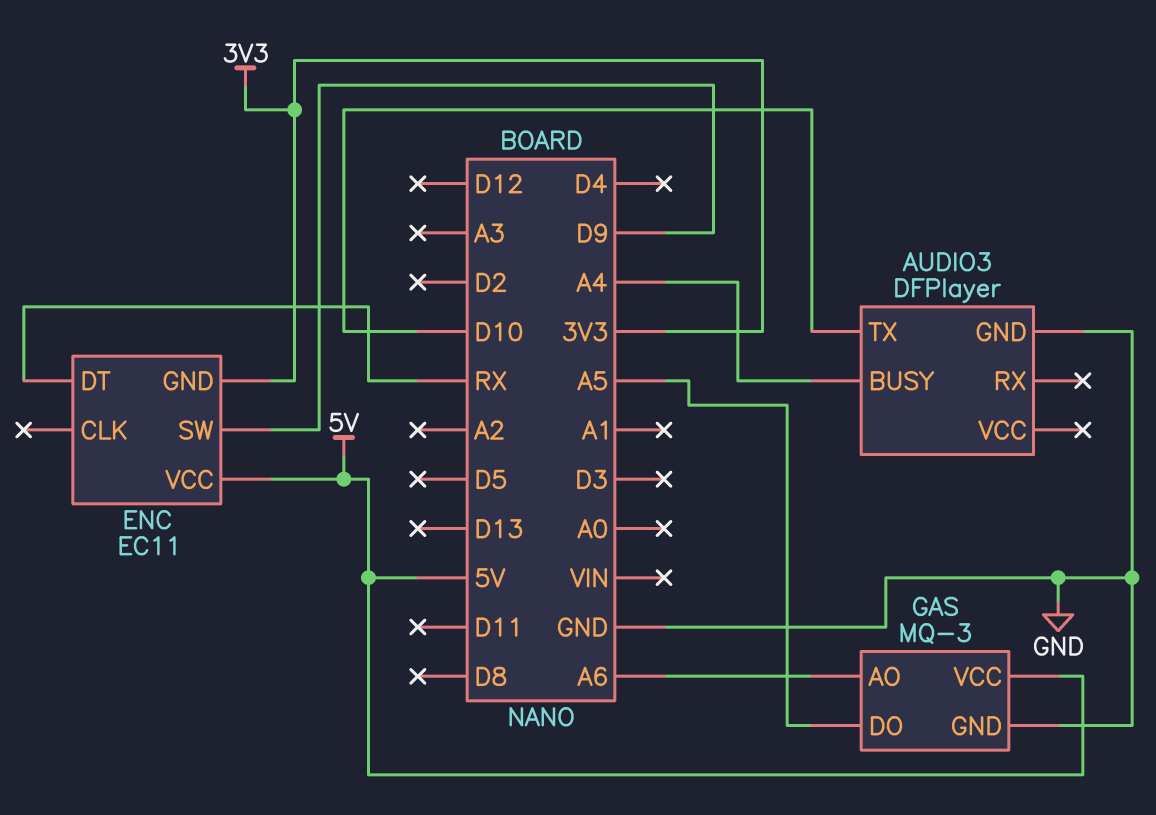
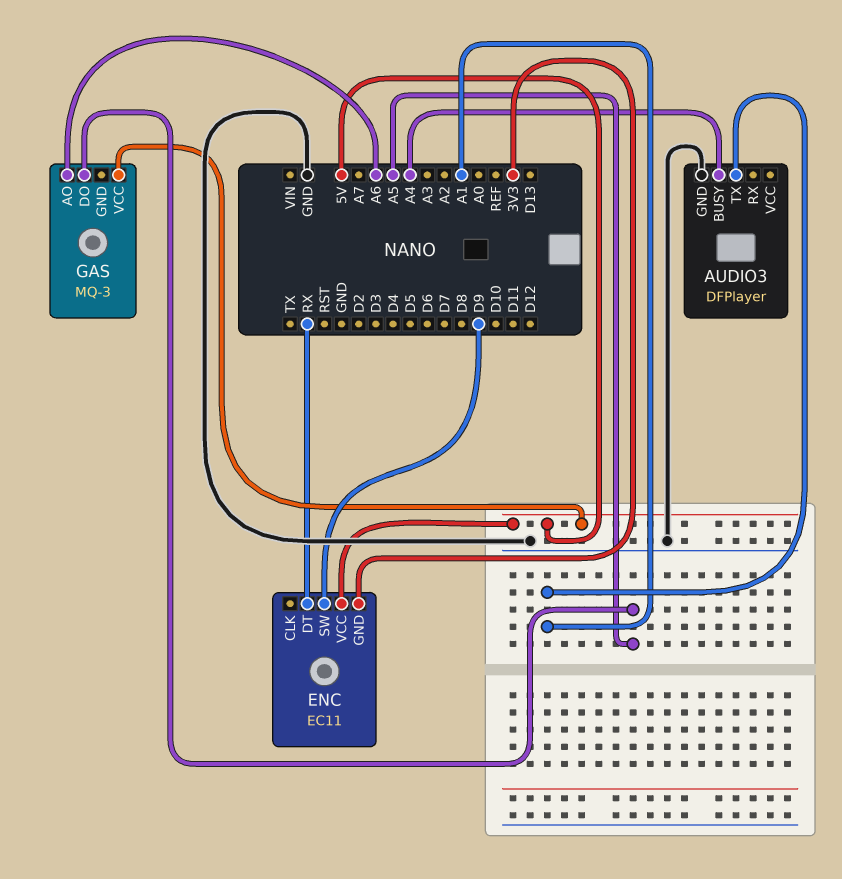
AUDIO3 pin TX: D10 -> A1
GAS pin GND: GND -> none

